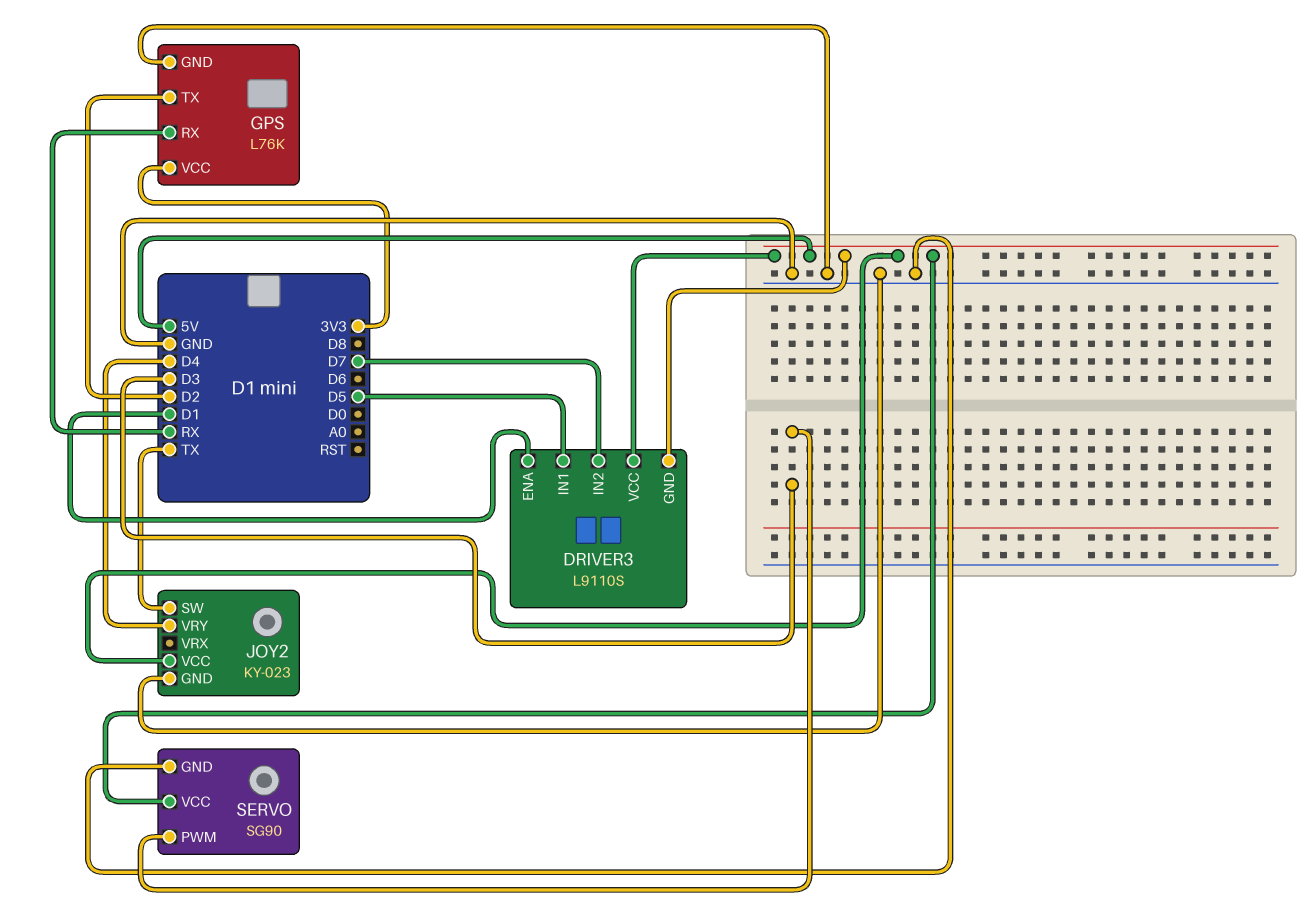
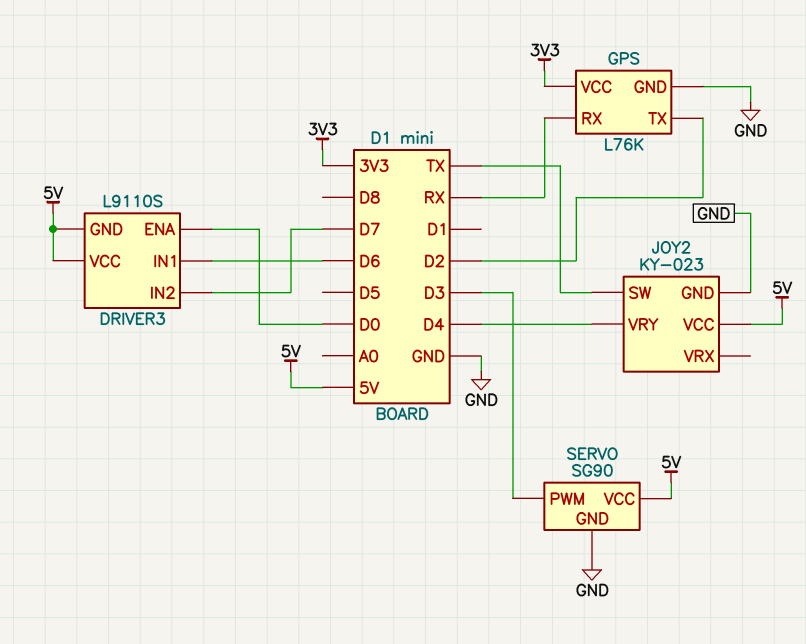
DRIVER3 pin ENA: D1 -> D0
DRIVER3 pin IN1: D5 -> D6

